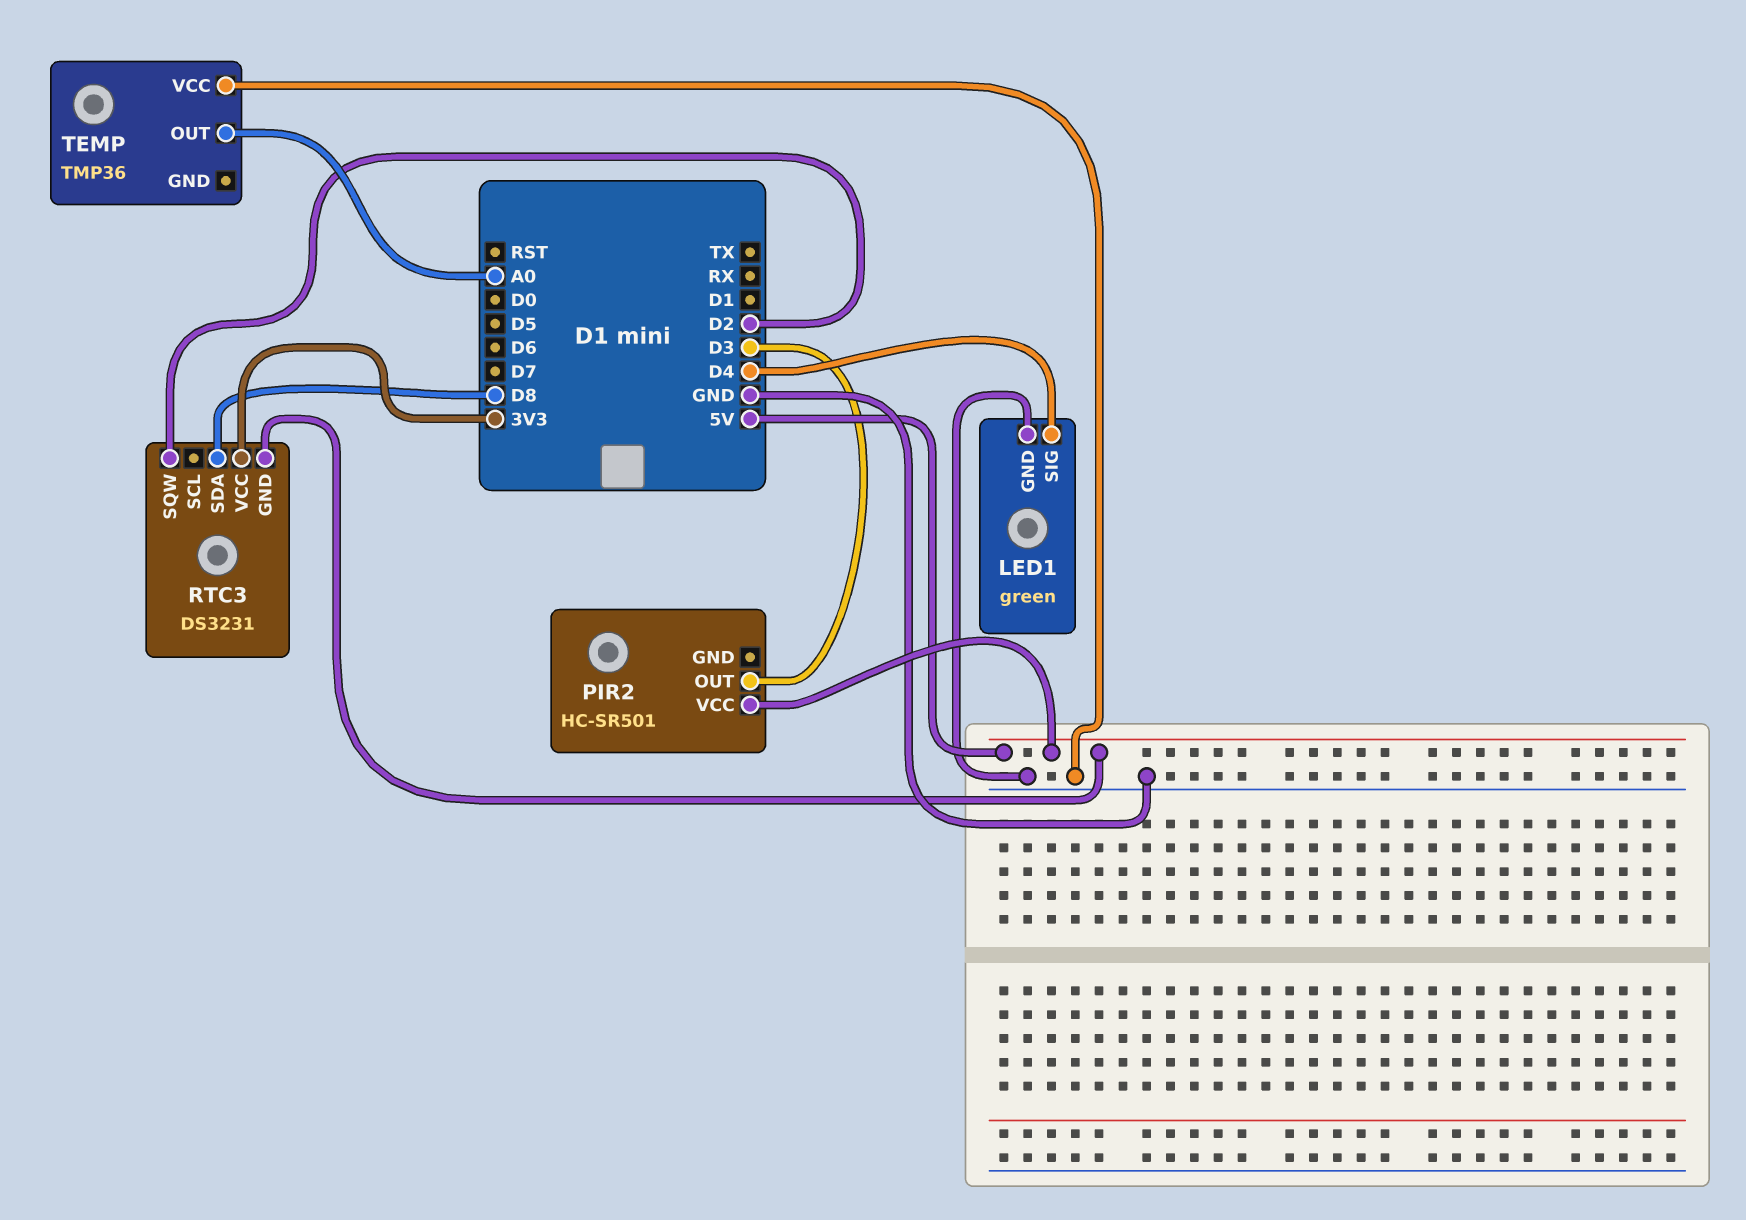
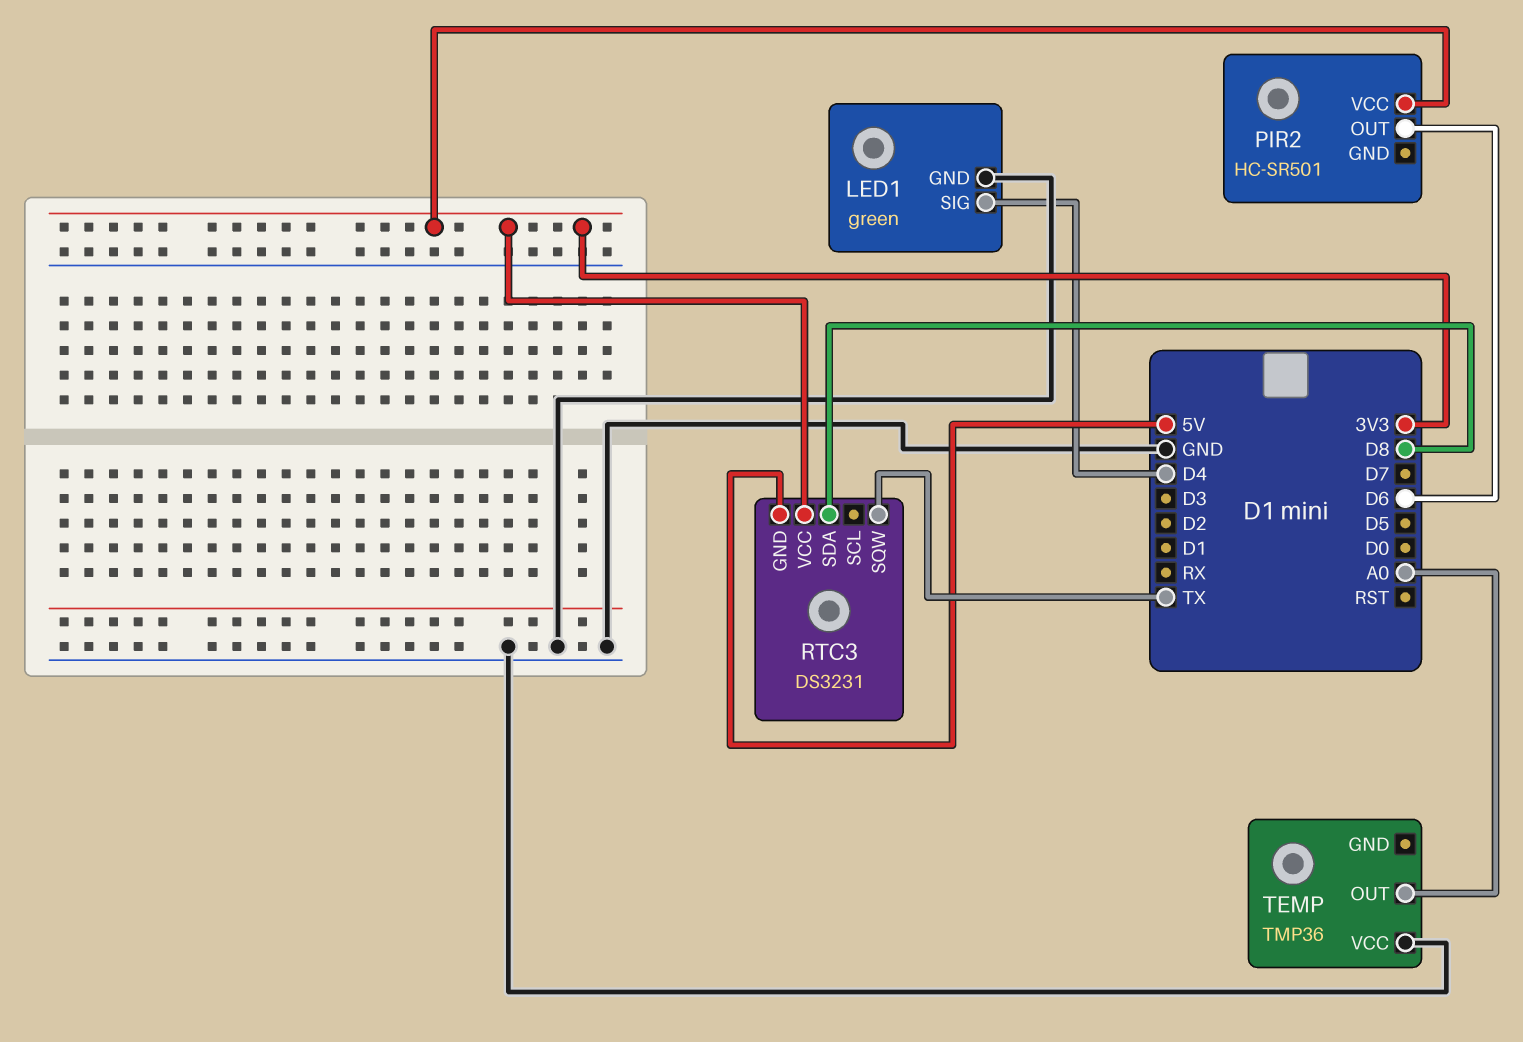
PIR2 pin OUT: D3 -> D6
PIR2 pin VCC: 5V -> 3V3
RTC3 pin SQW: D2 -> TX

